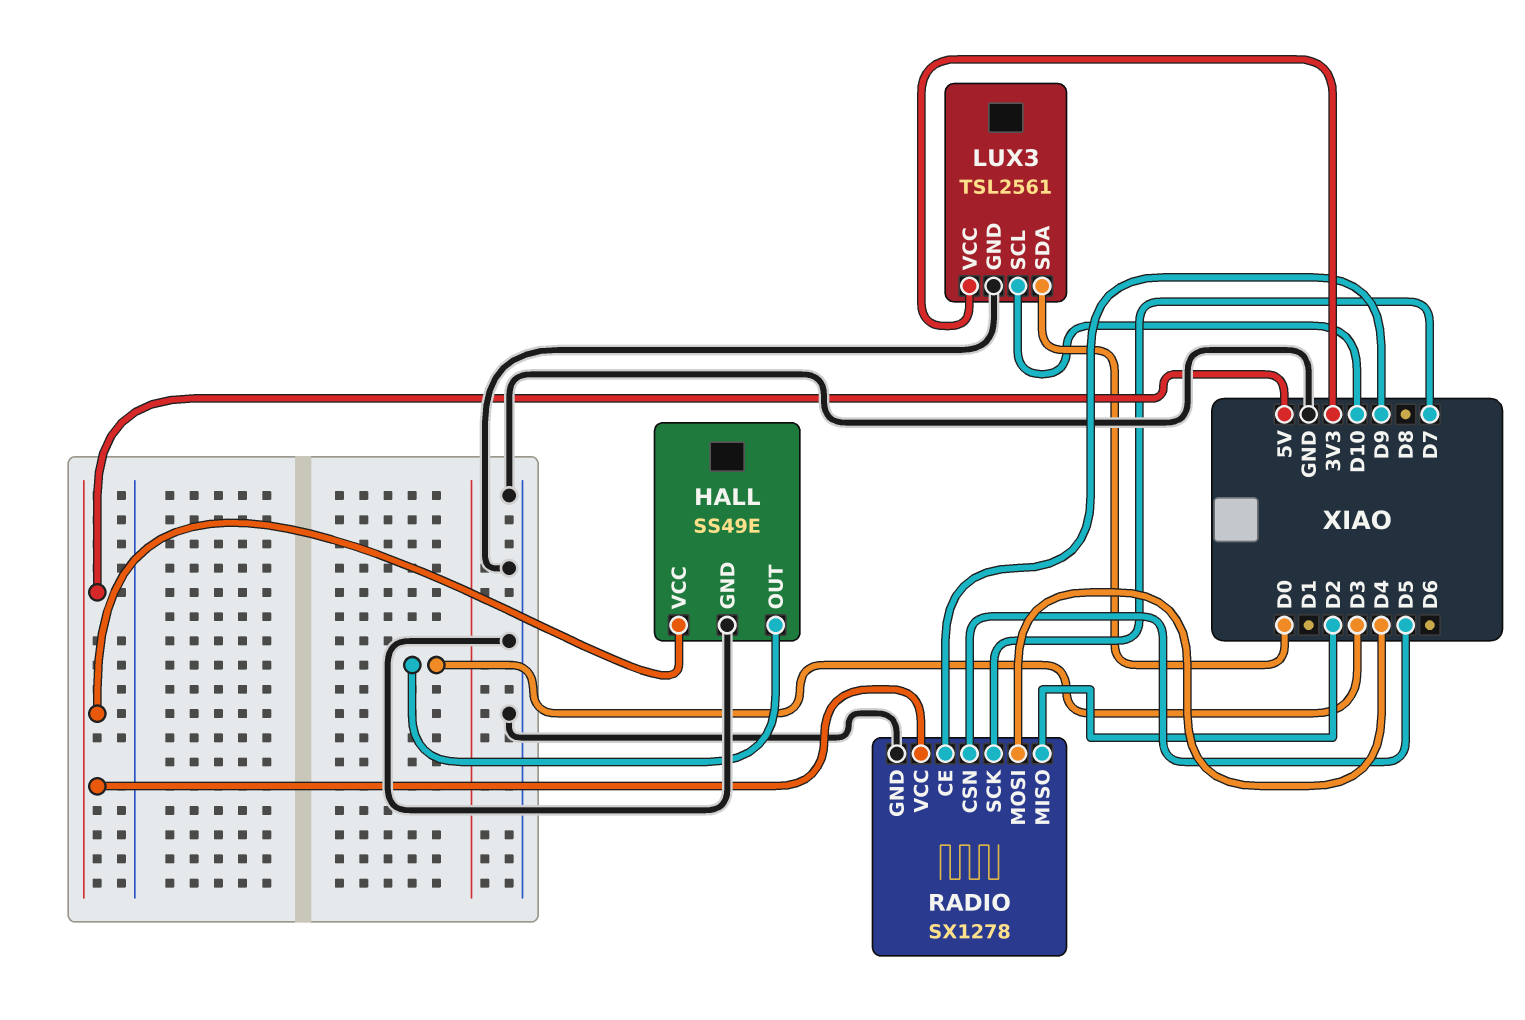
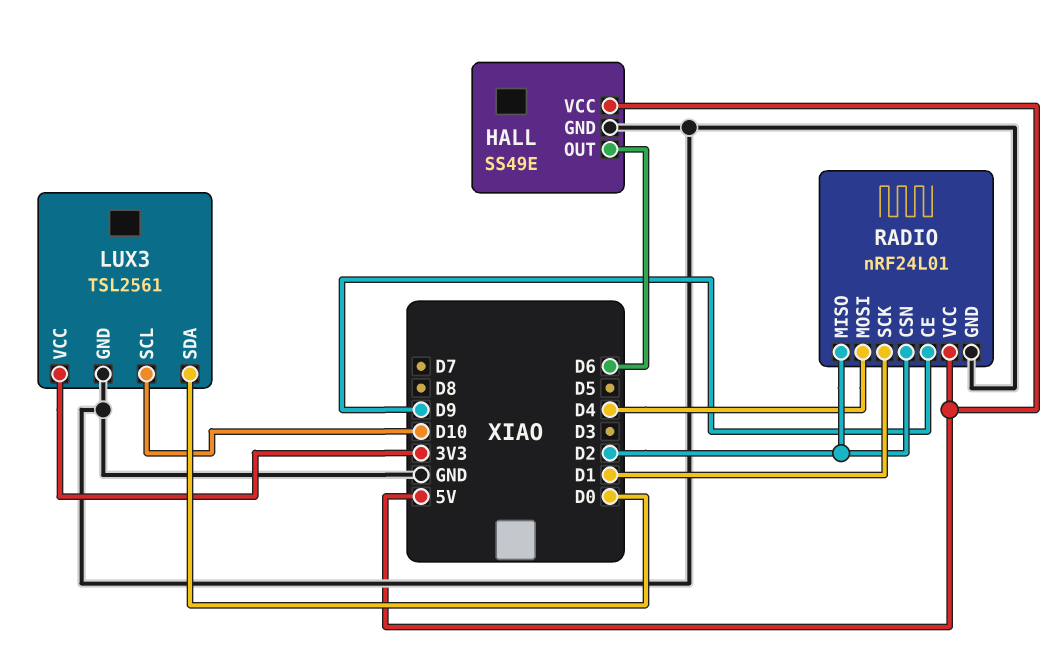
HALL pin OUT: D3 -> D6
RADIO: SX1278 -> nRF24L01
RADIO pin CSN: D5 -> D2
RADIO pin SCK: D7 -> D1

